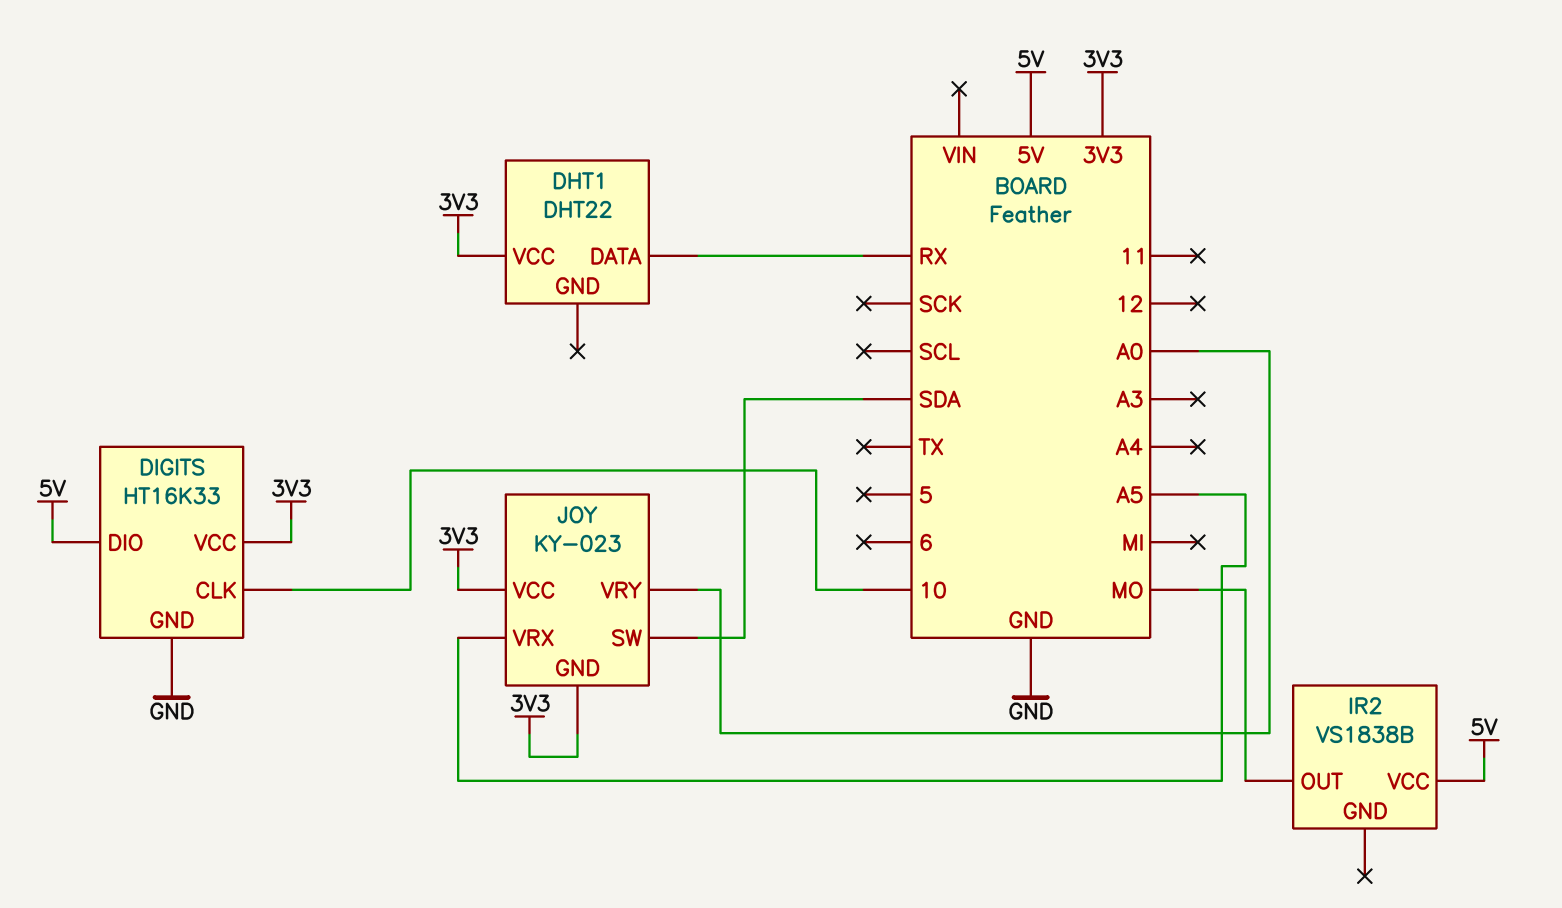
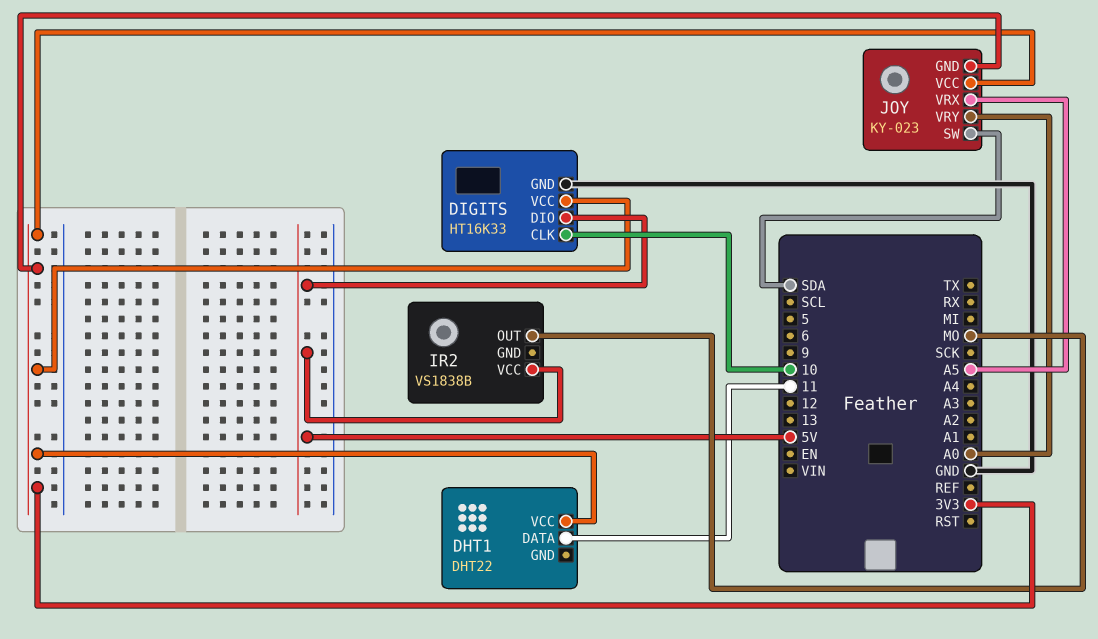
DHT1 pin DATA: RX -> 11

